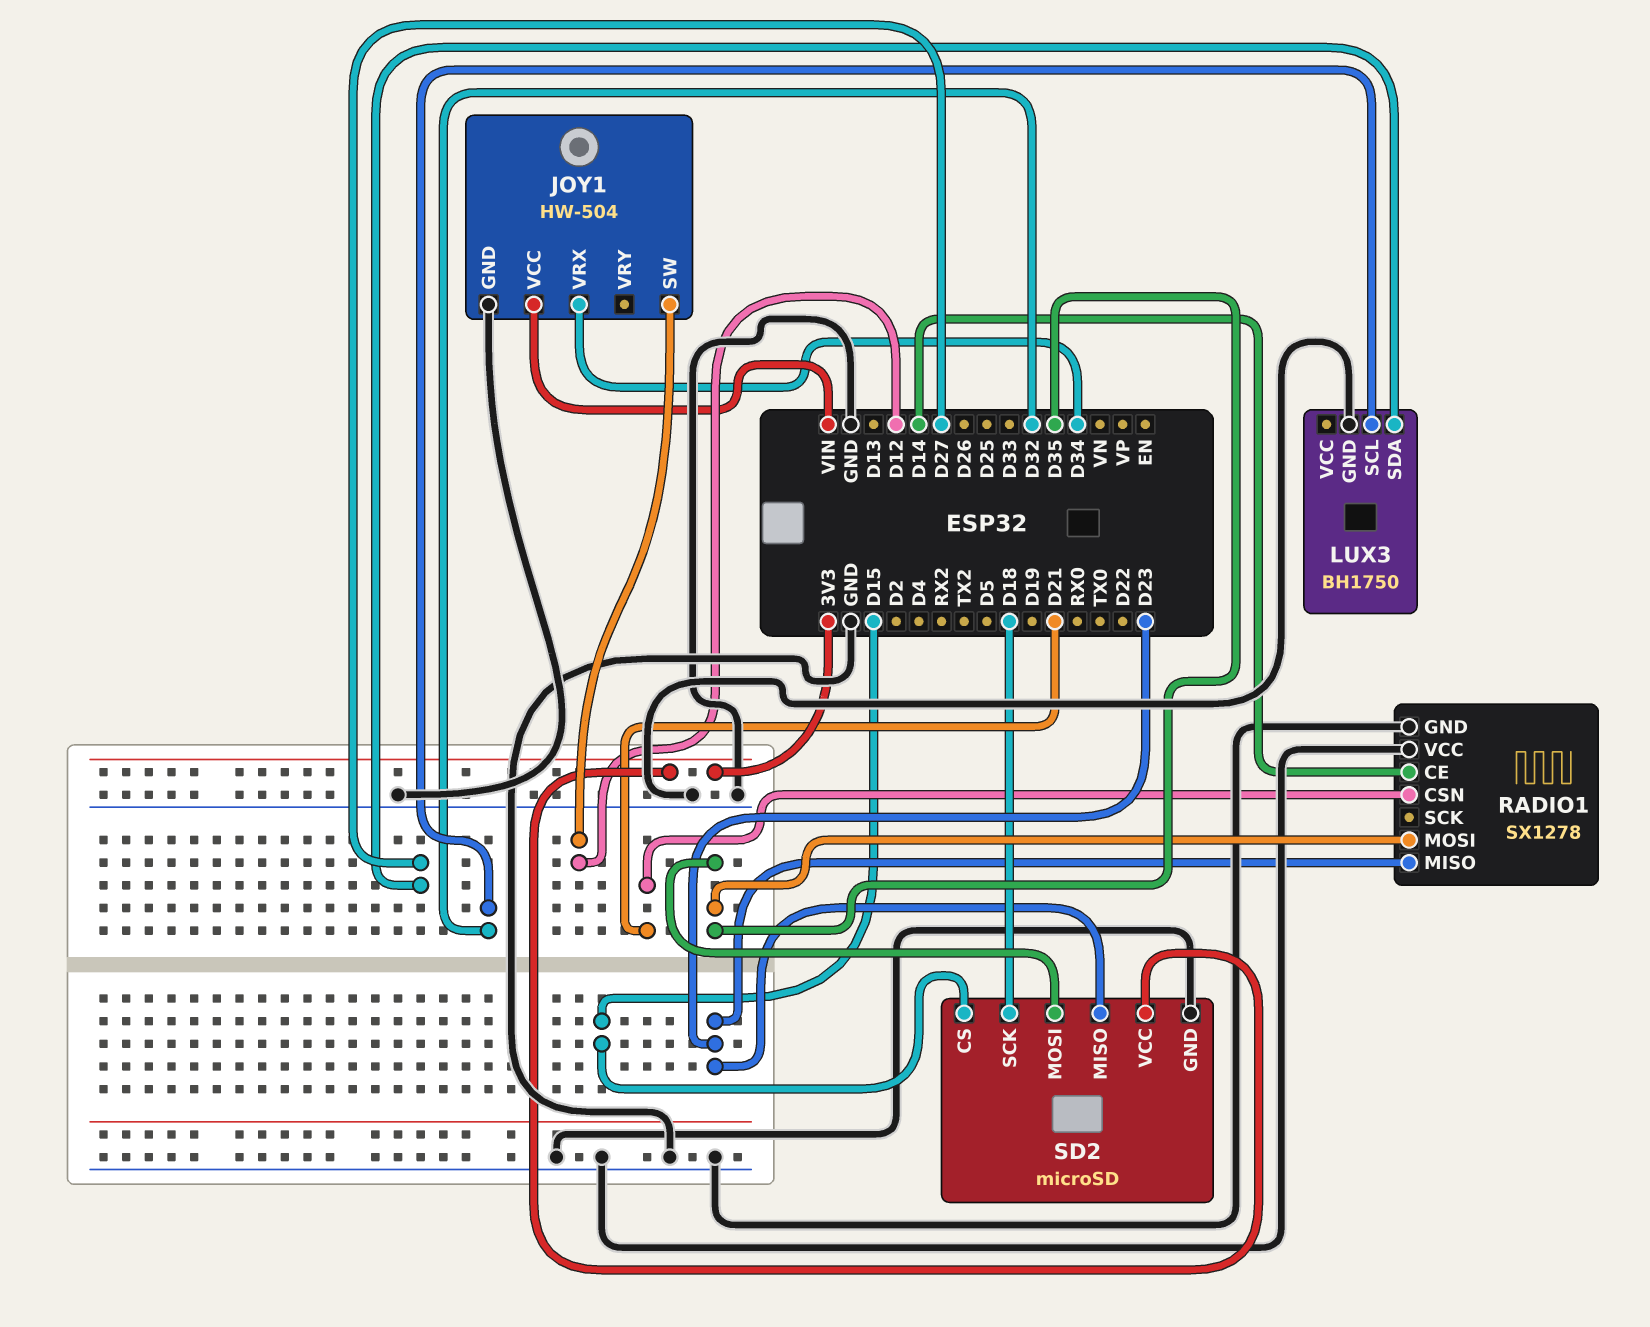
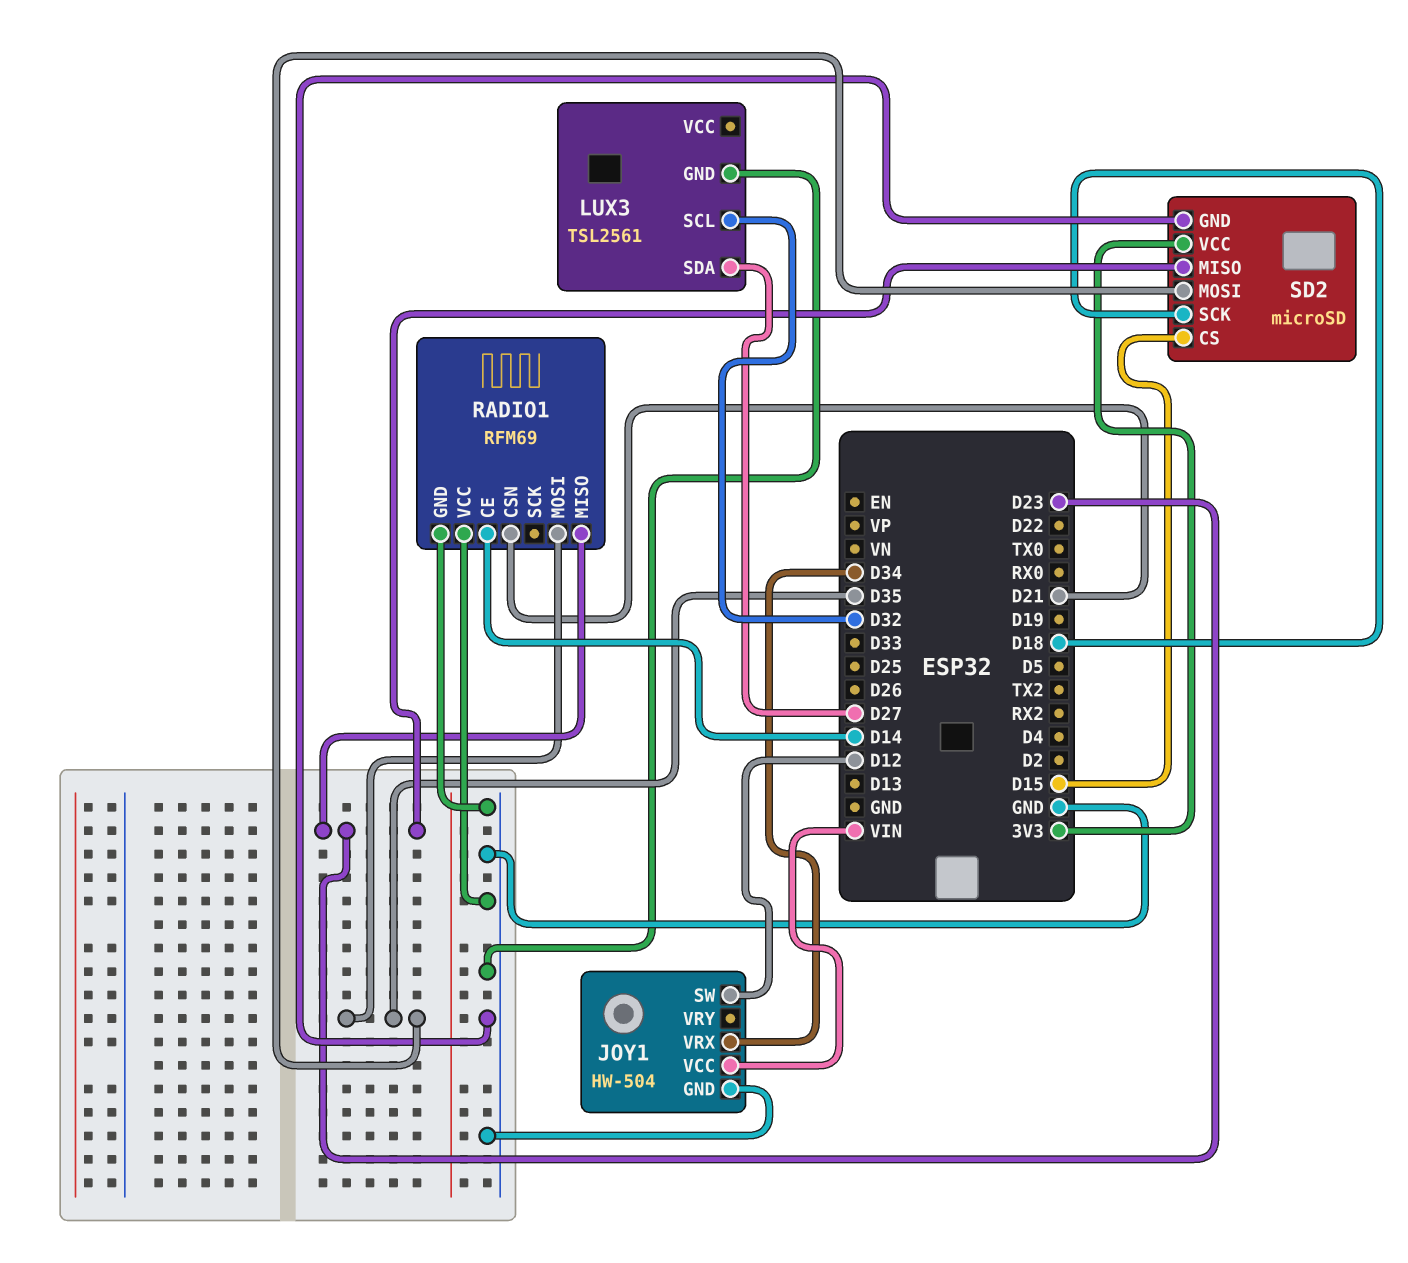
LUX3: BH1750 -> TSL2561
RADIO1: SX1278 -> RFM69

